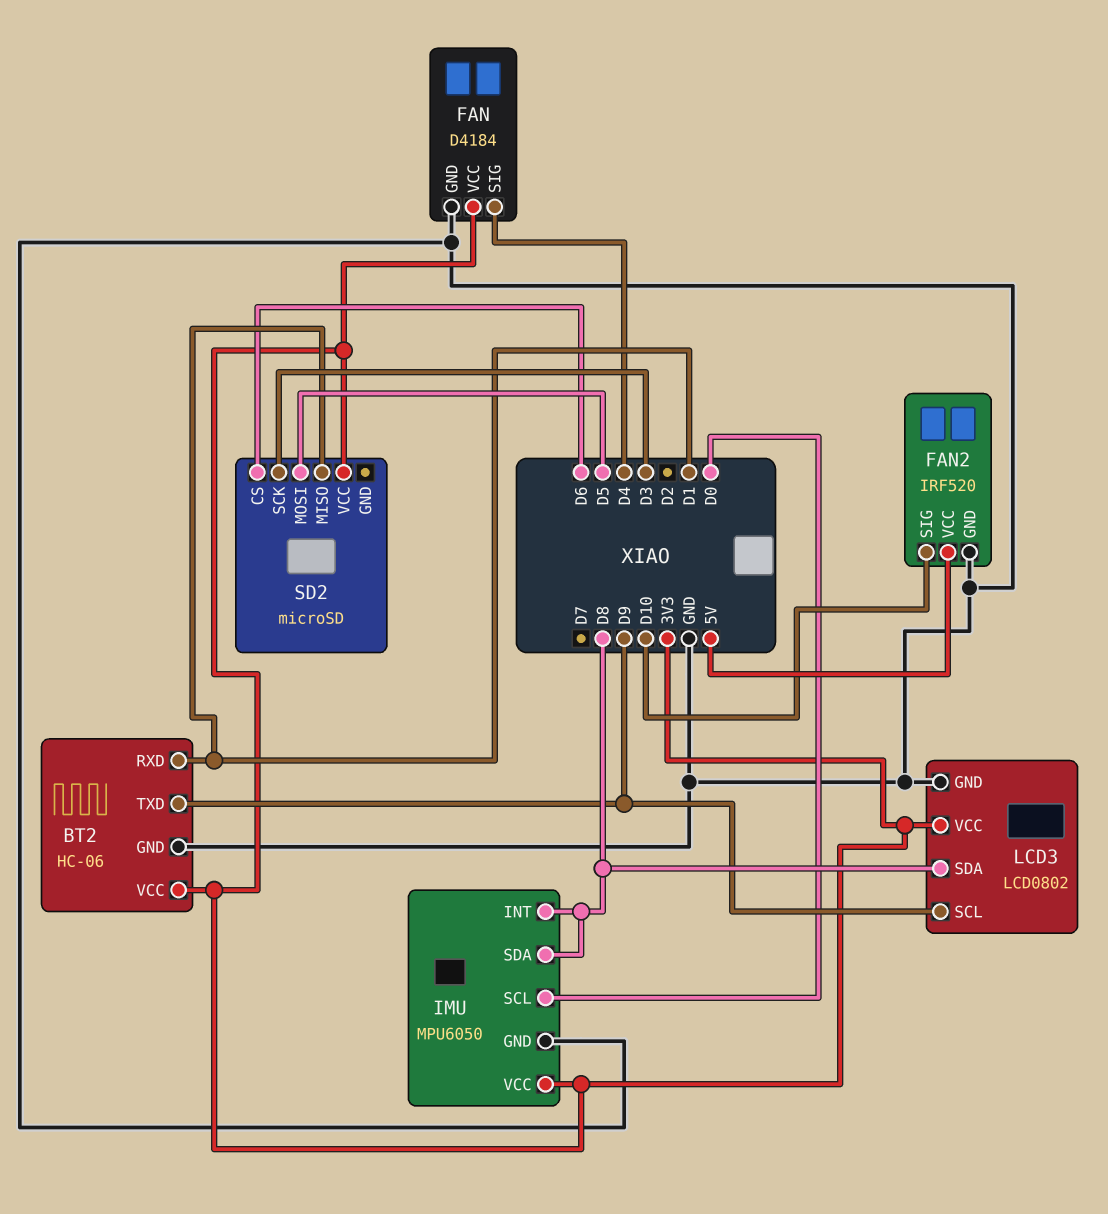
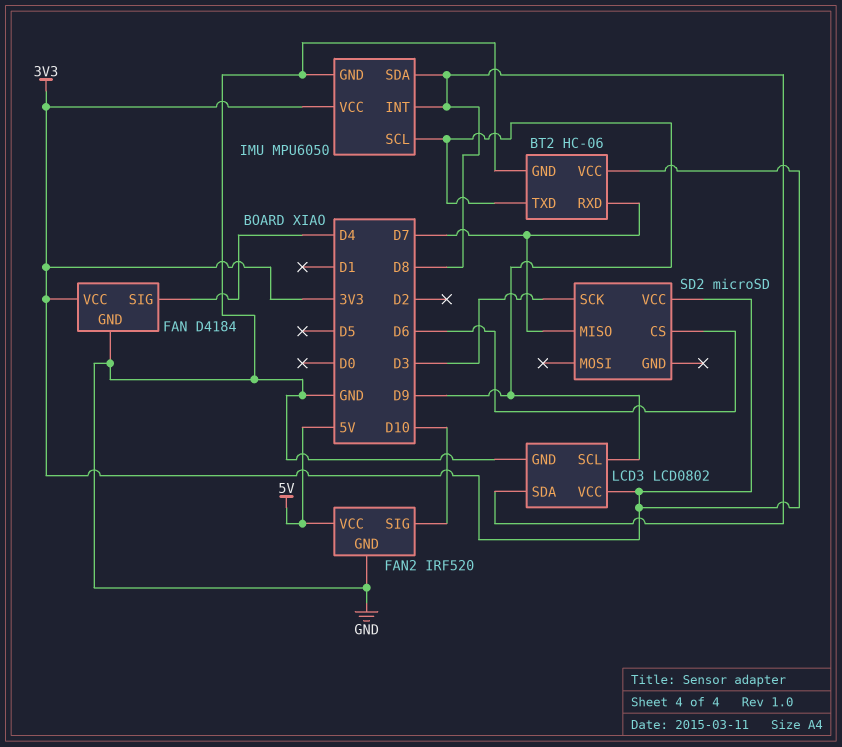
BT2 pin RXD: D1 -> D7
IMU pin SCL: D0 -> D9
SD2 pin MISO: D1 -> D7
SD2 pin MOSI: D5 -> none

